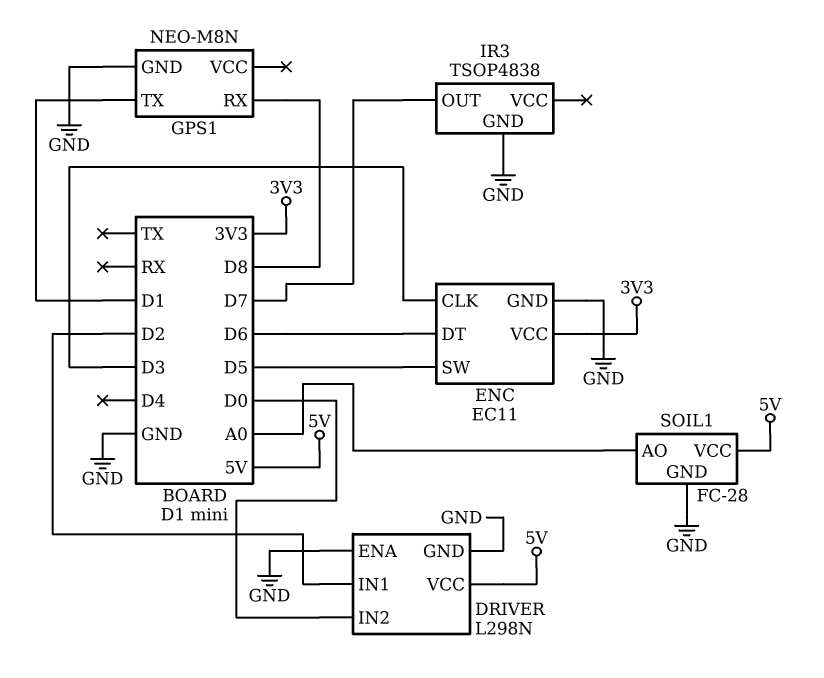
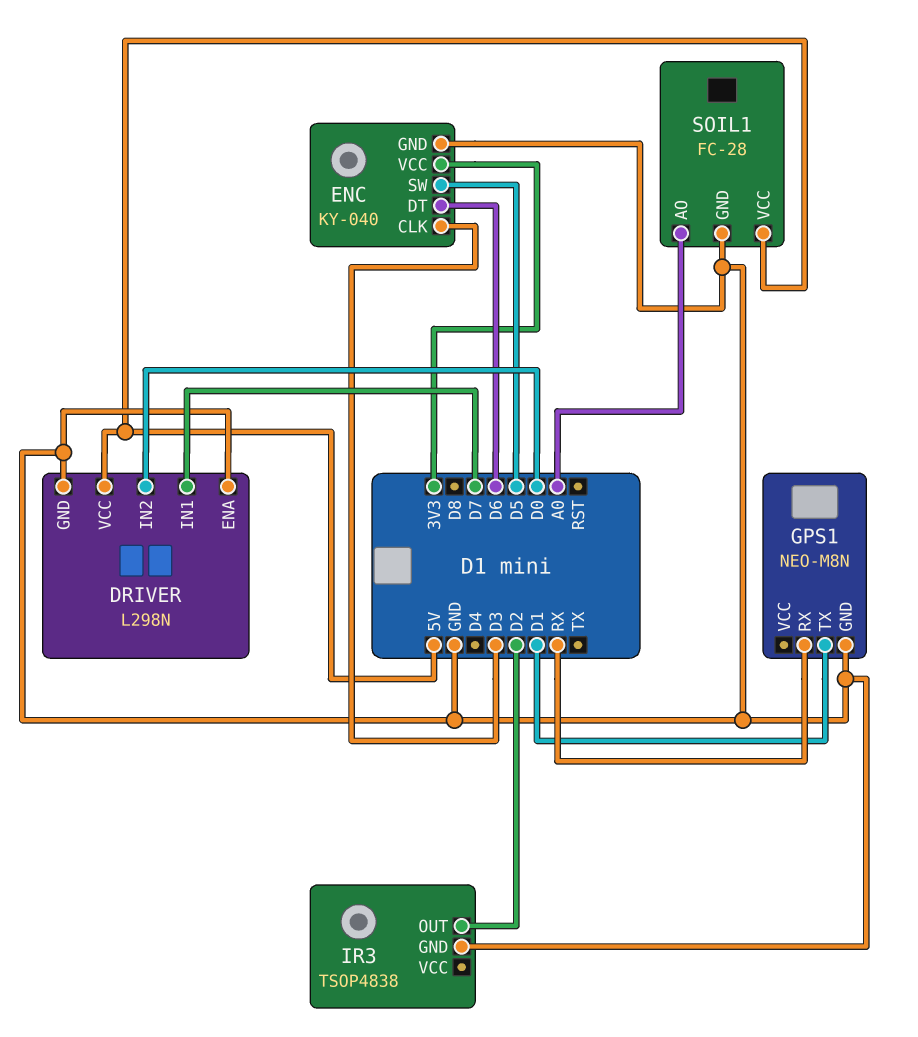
DRIVER pin IN1: D2 -> D7
ENC: EC11 -> KY-040
GPS1 pin RX: D8 -> RX
IR3 pin OUT: D7 -> D2

